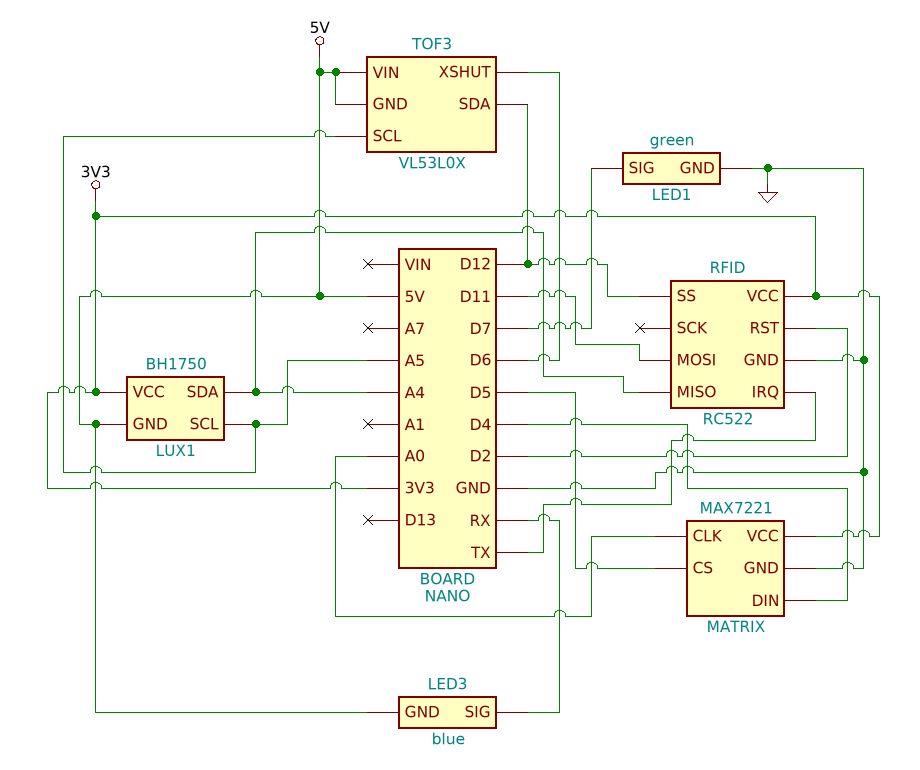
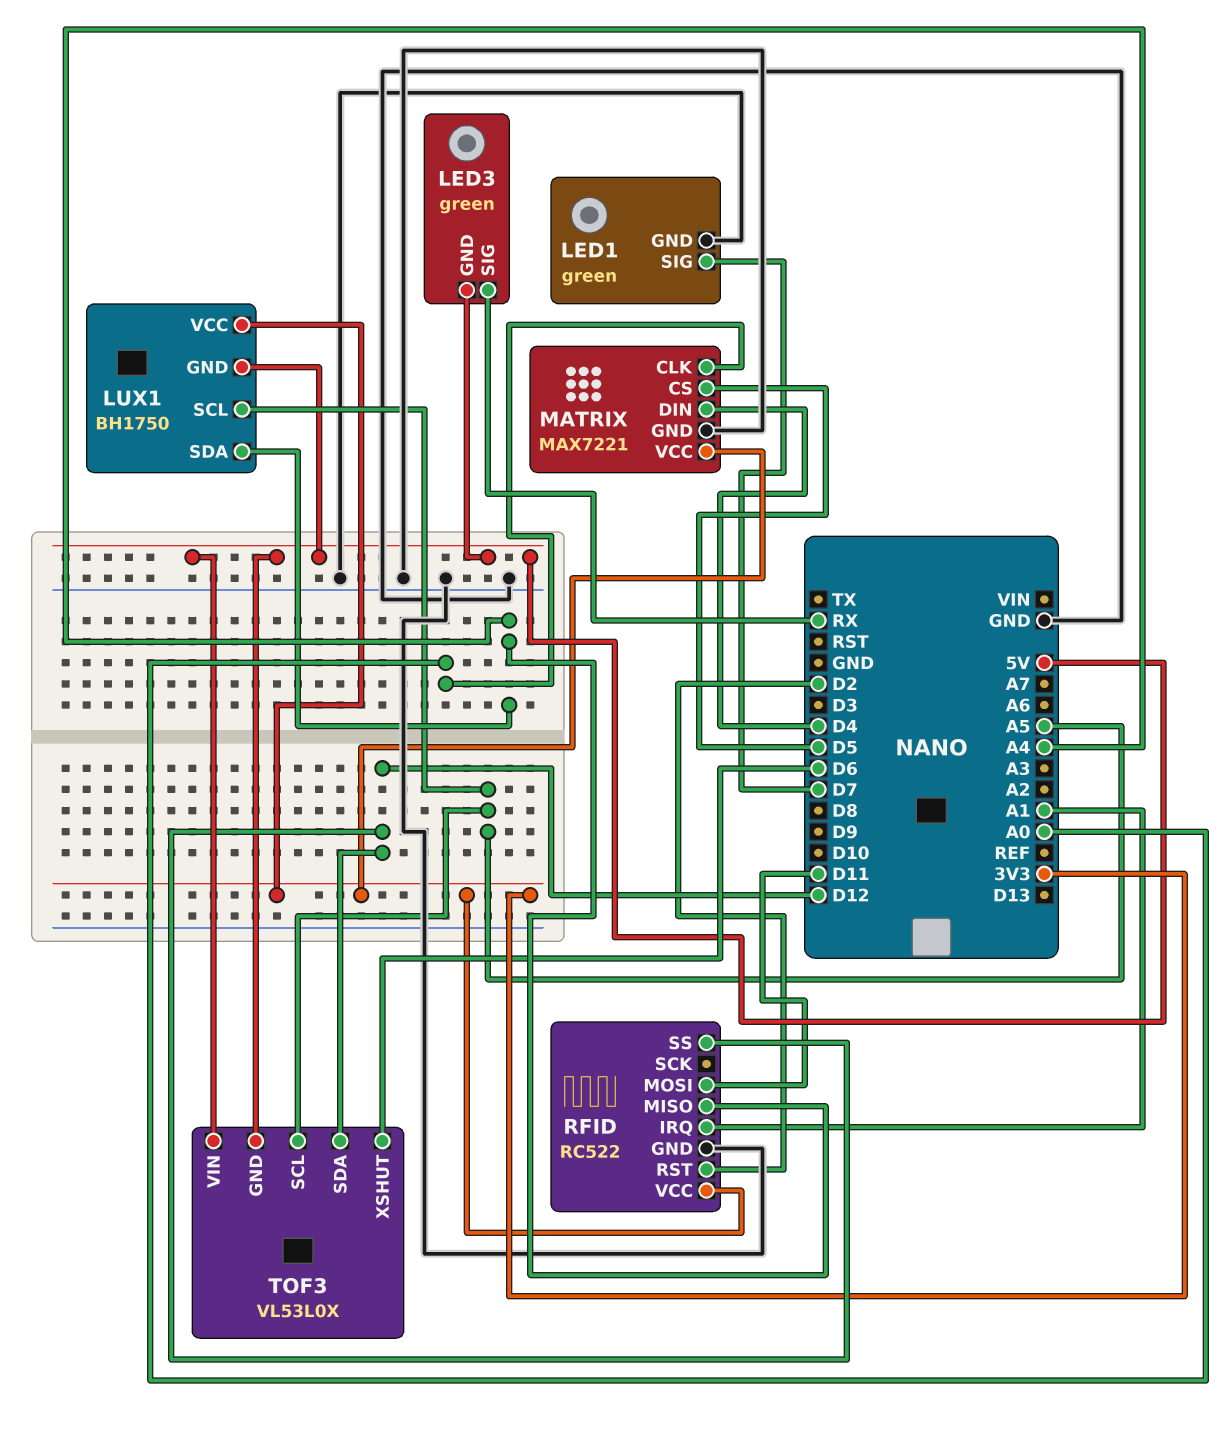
LED3: blue -> green
RFID pin IRQ: TX -> A1

